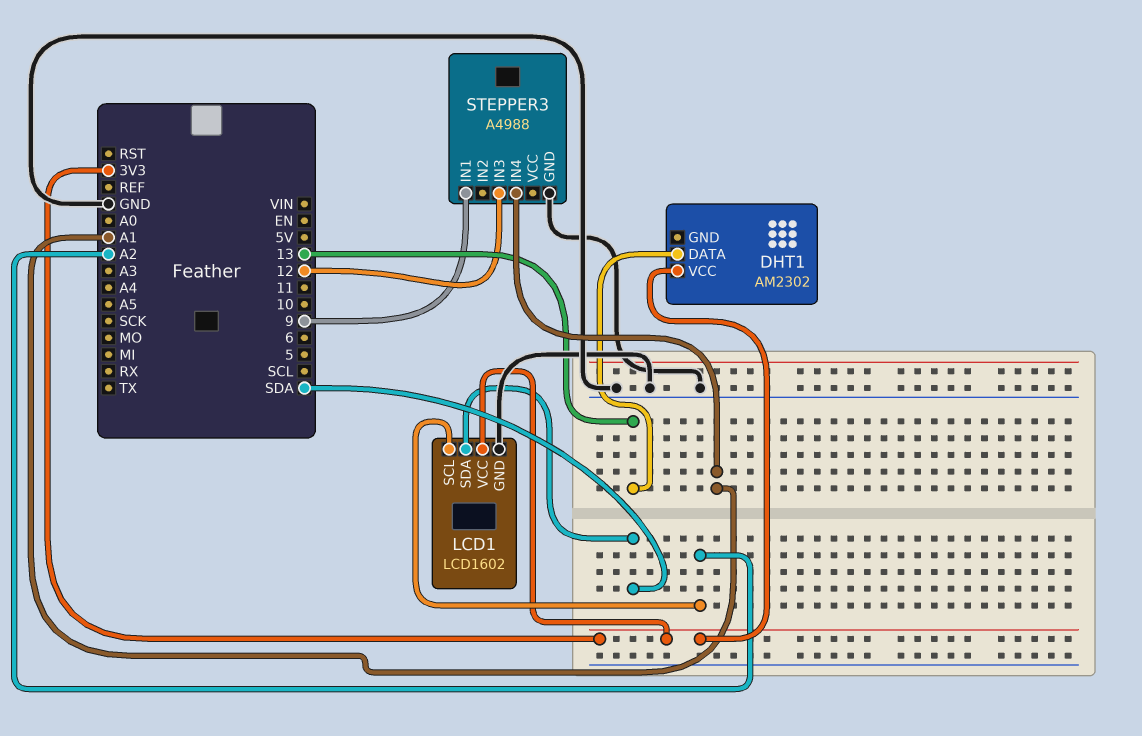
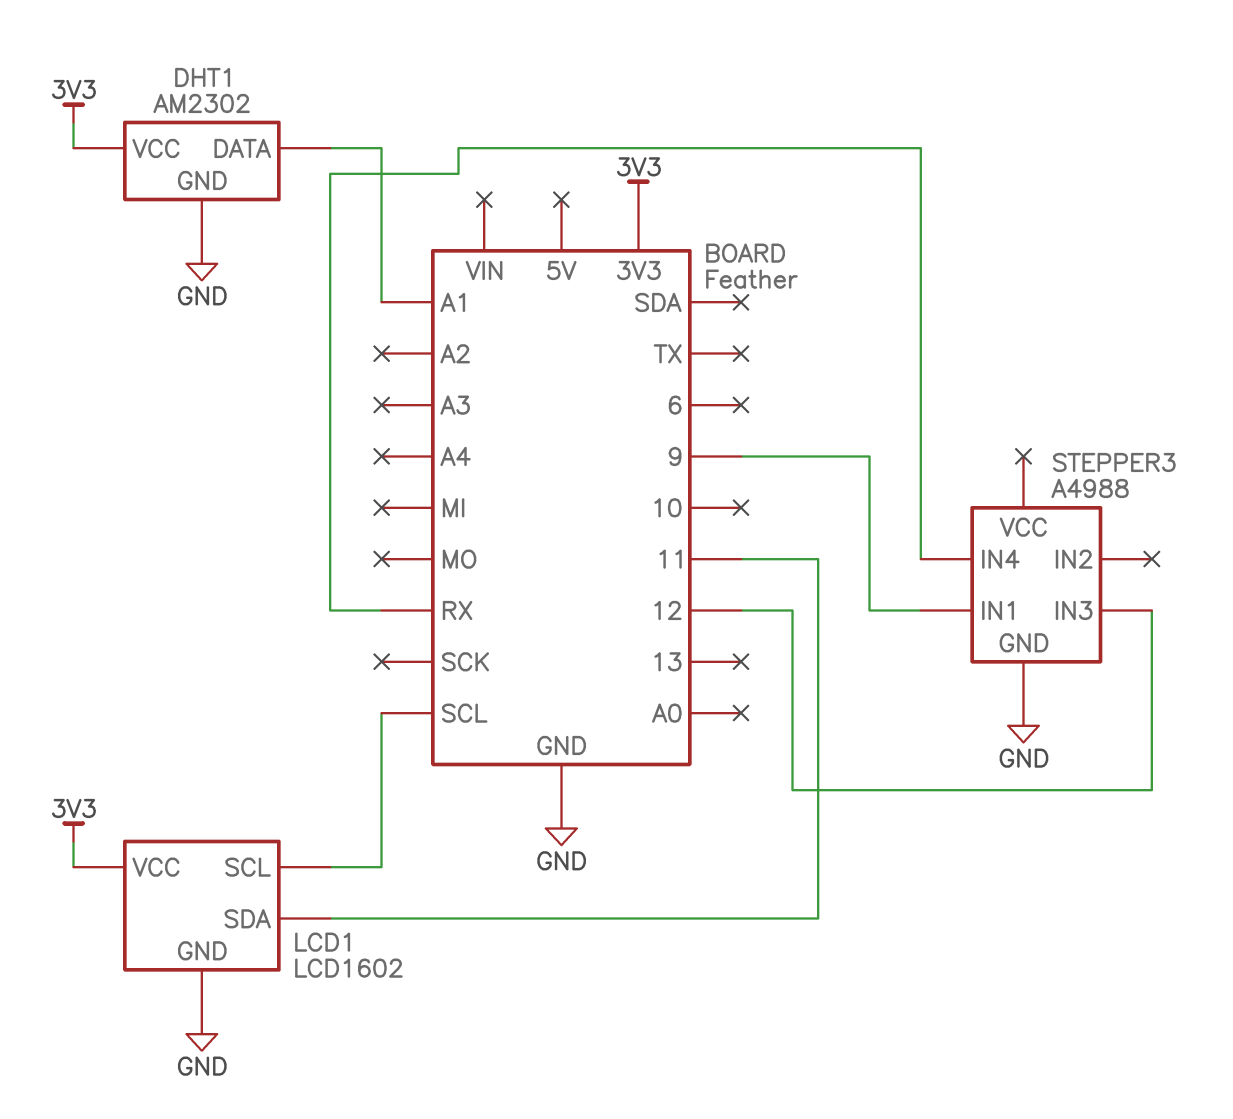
DHT1 pin DATA: 13 -> A1
DHT1 pin GND: none -> GND
LCD1 pin SCL: A2 -> SCL
LCD1 pin SDA: SDA -> 11
STEPPER3 pin IN4: A1 -> RX

